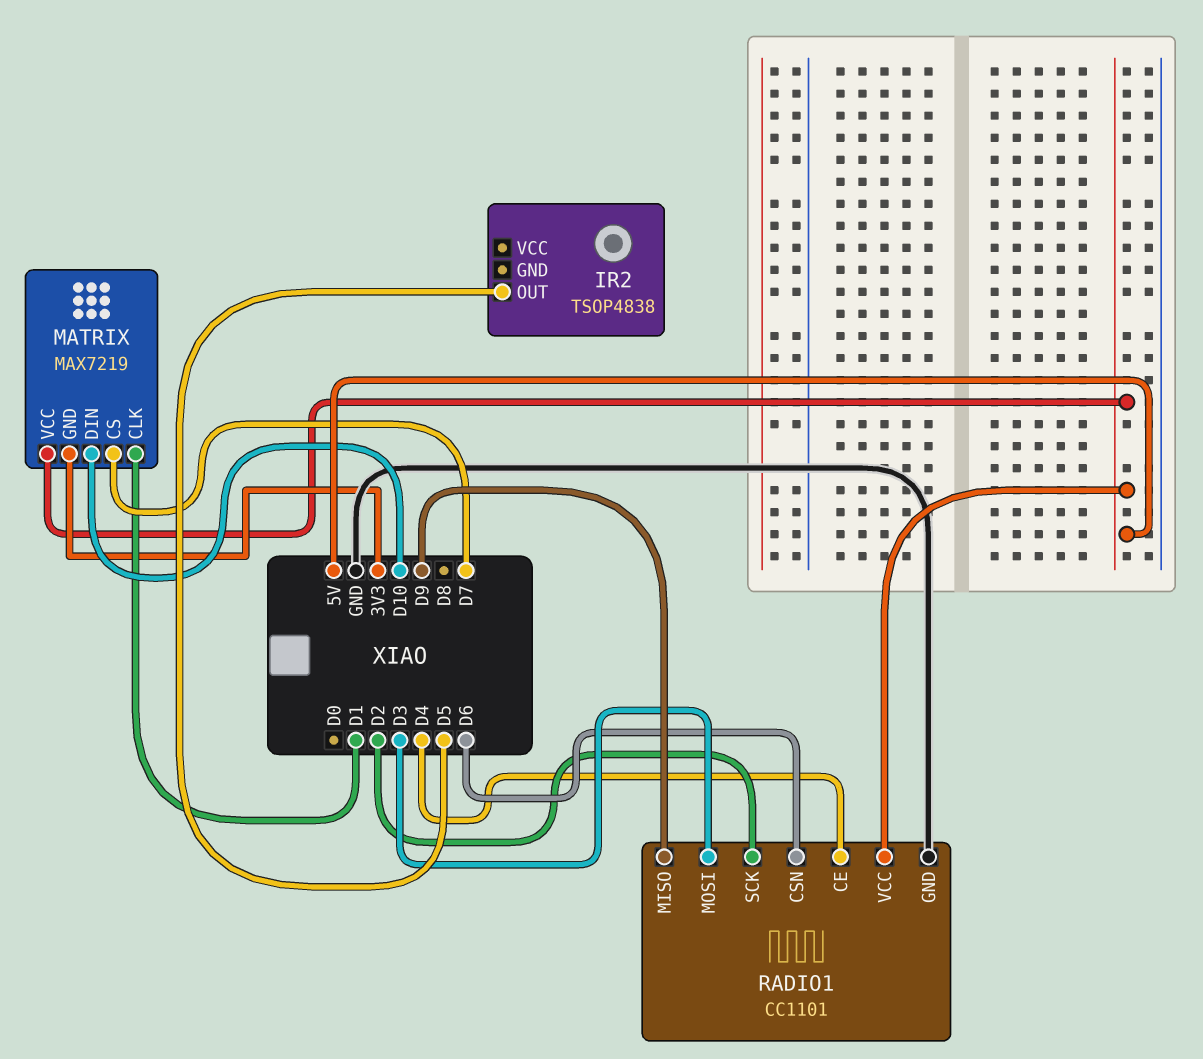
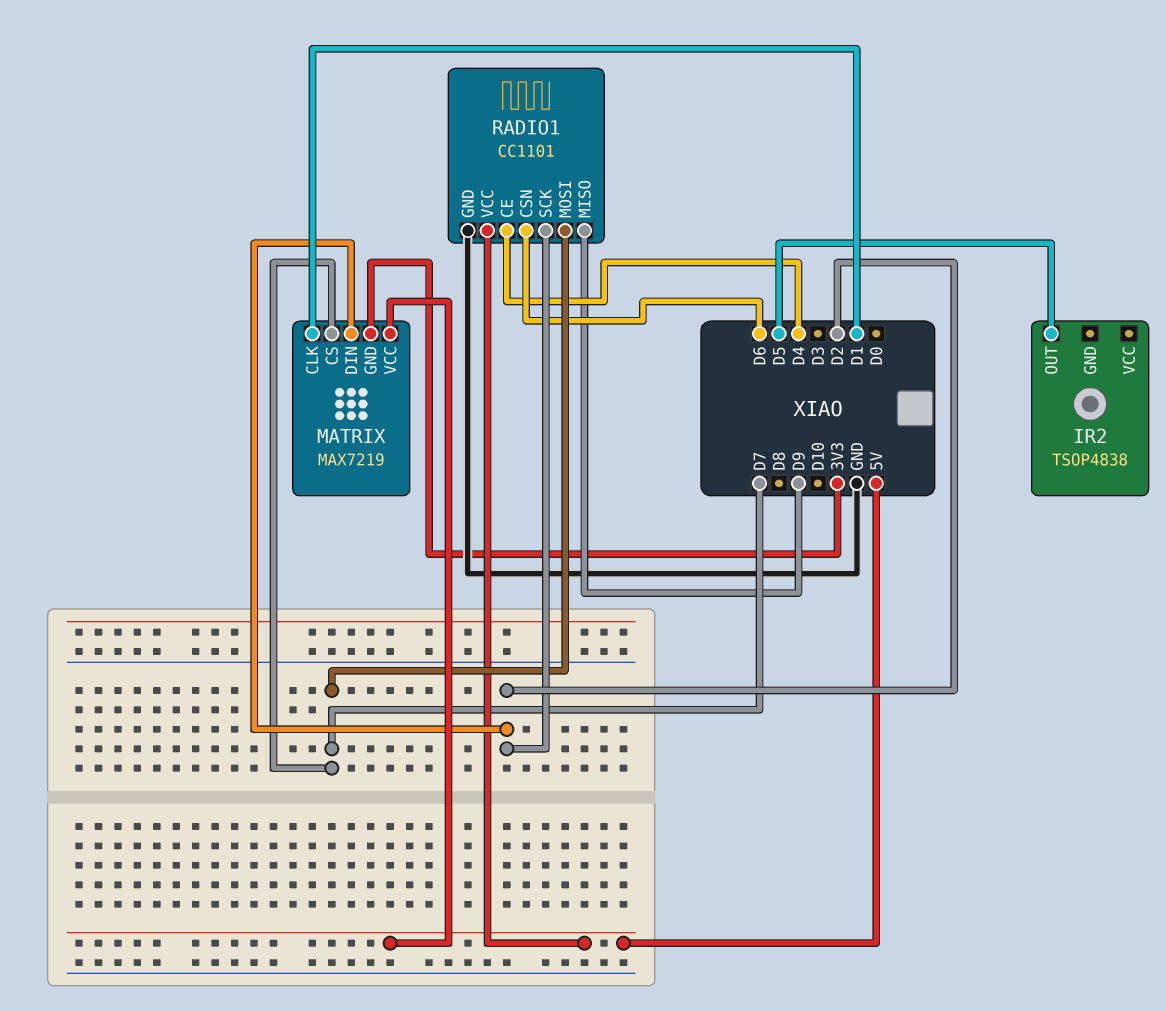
MATRIX pin DIN: D10 -> D2
RADIO1 pin MOSI: D3 -> D7

